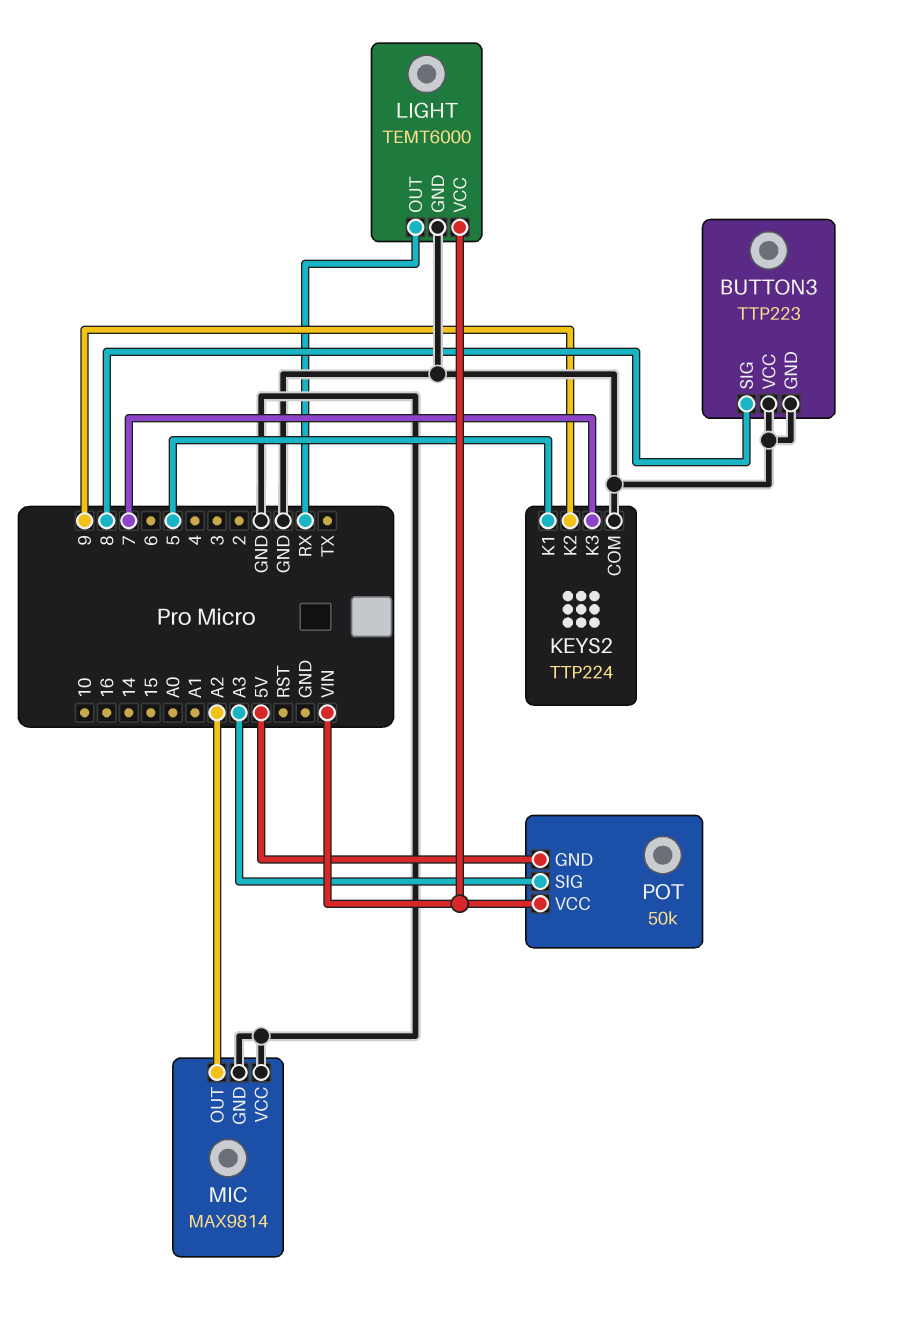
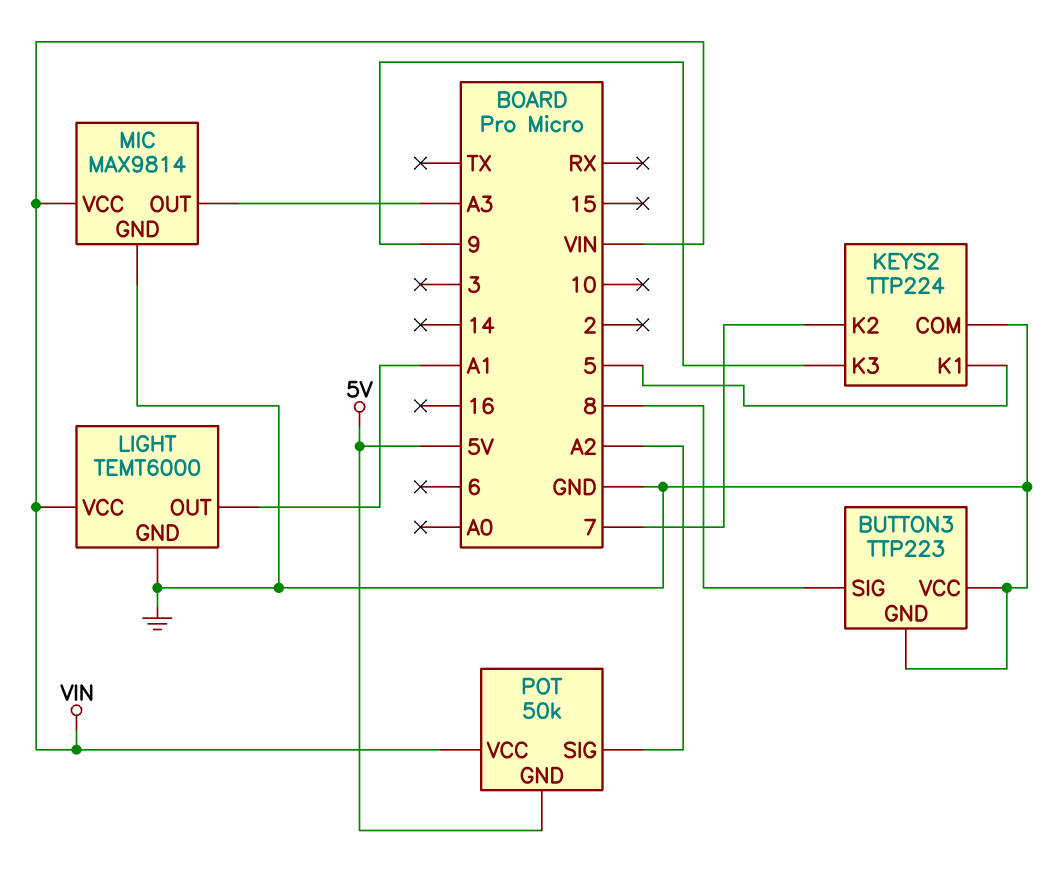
KEYS2 pin K2: 9 -> 7
KEYS2 pin K3: 7 -> 9
LIGHT pin OUT: RX -> A1
MIC pin OUT: A2 -> A3
MIC pin VCC: GND -> VIN
POT pin SIG: A3 -> A2

